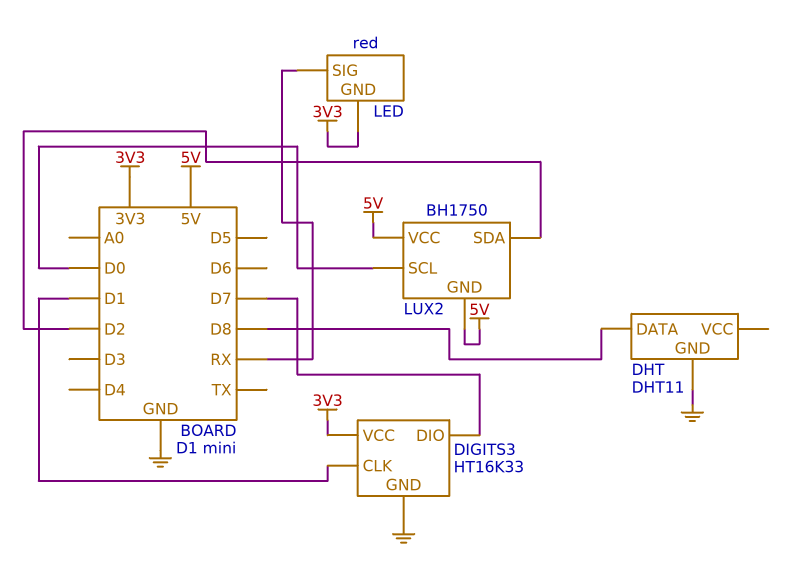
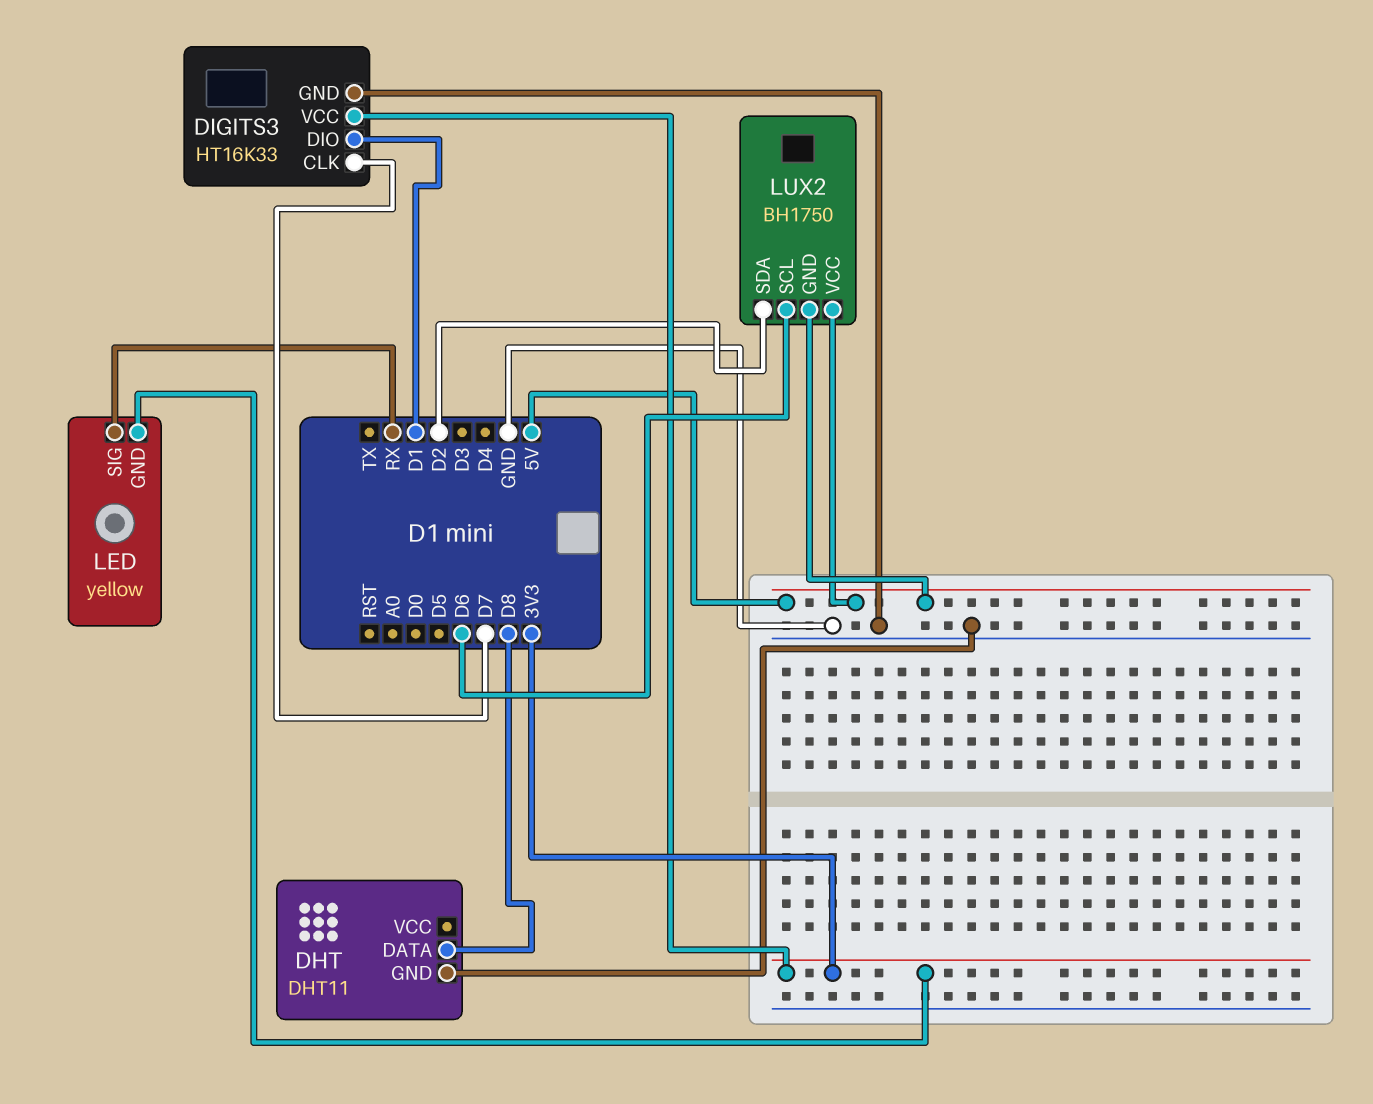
DIGITS3 pin CLK: D1 -> D7
DIGITS3 pin DIO: D7 -> D1
LED: red -> yellow
LUX2 pin SCL: D0 -> D6

